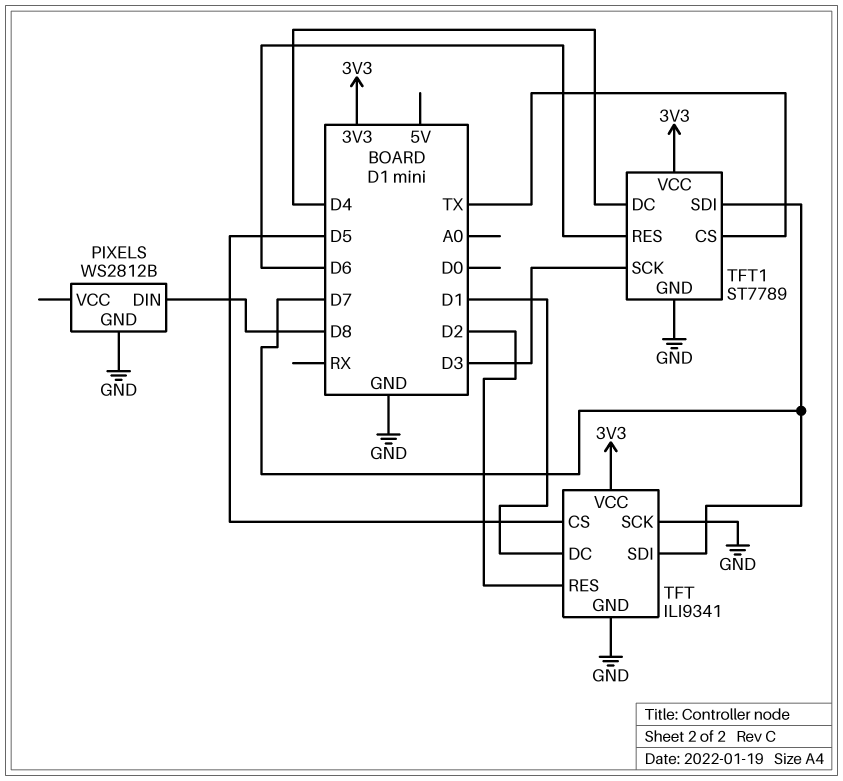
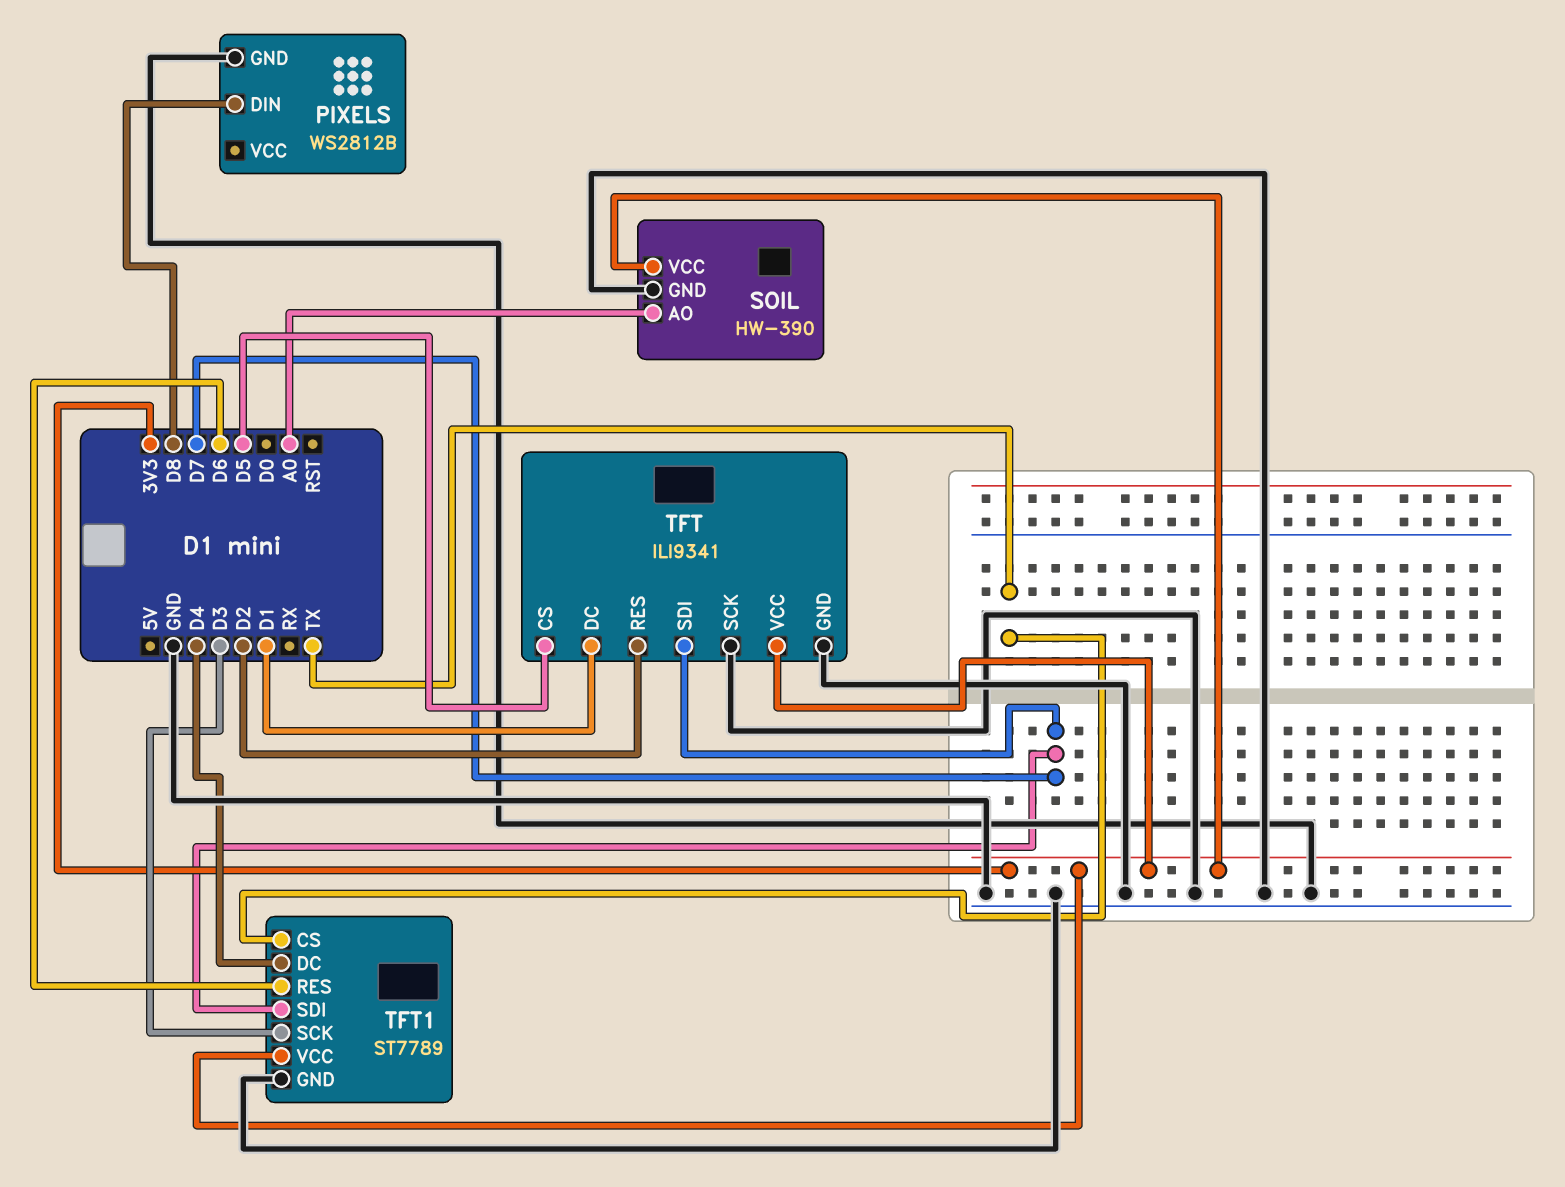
SOIL: none -> HW-390
SOIL pin AO: none -> A0
SOIL pin GND: none -> GND
SOIL pin VCC: none -> 3V3

